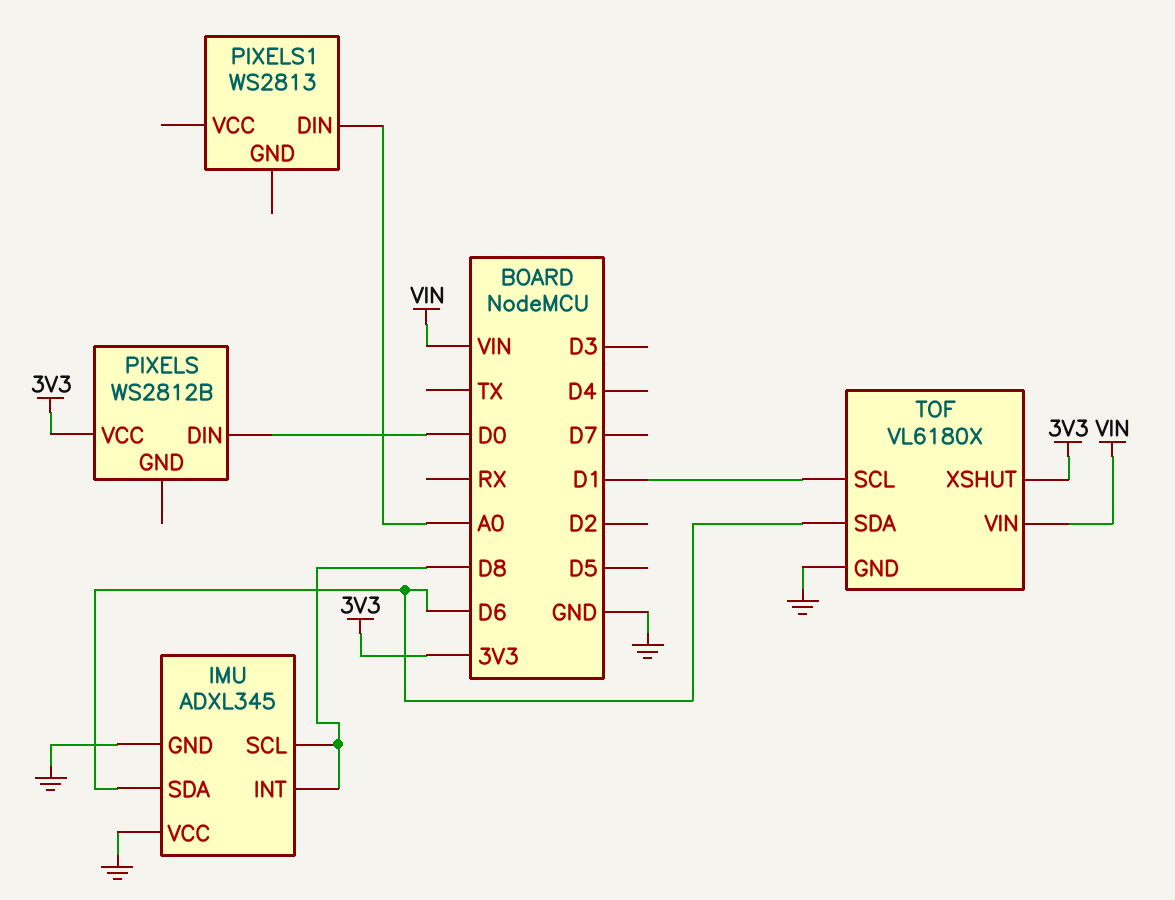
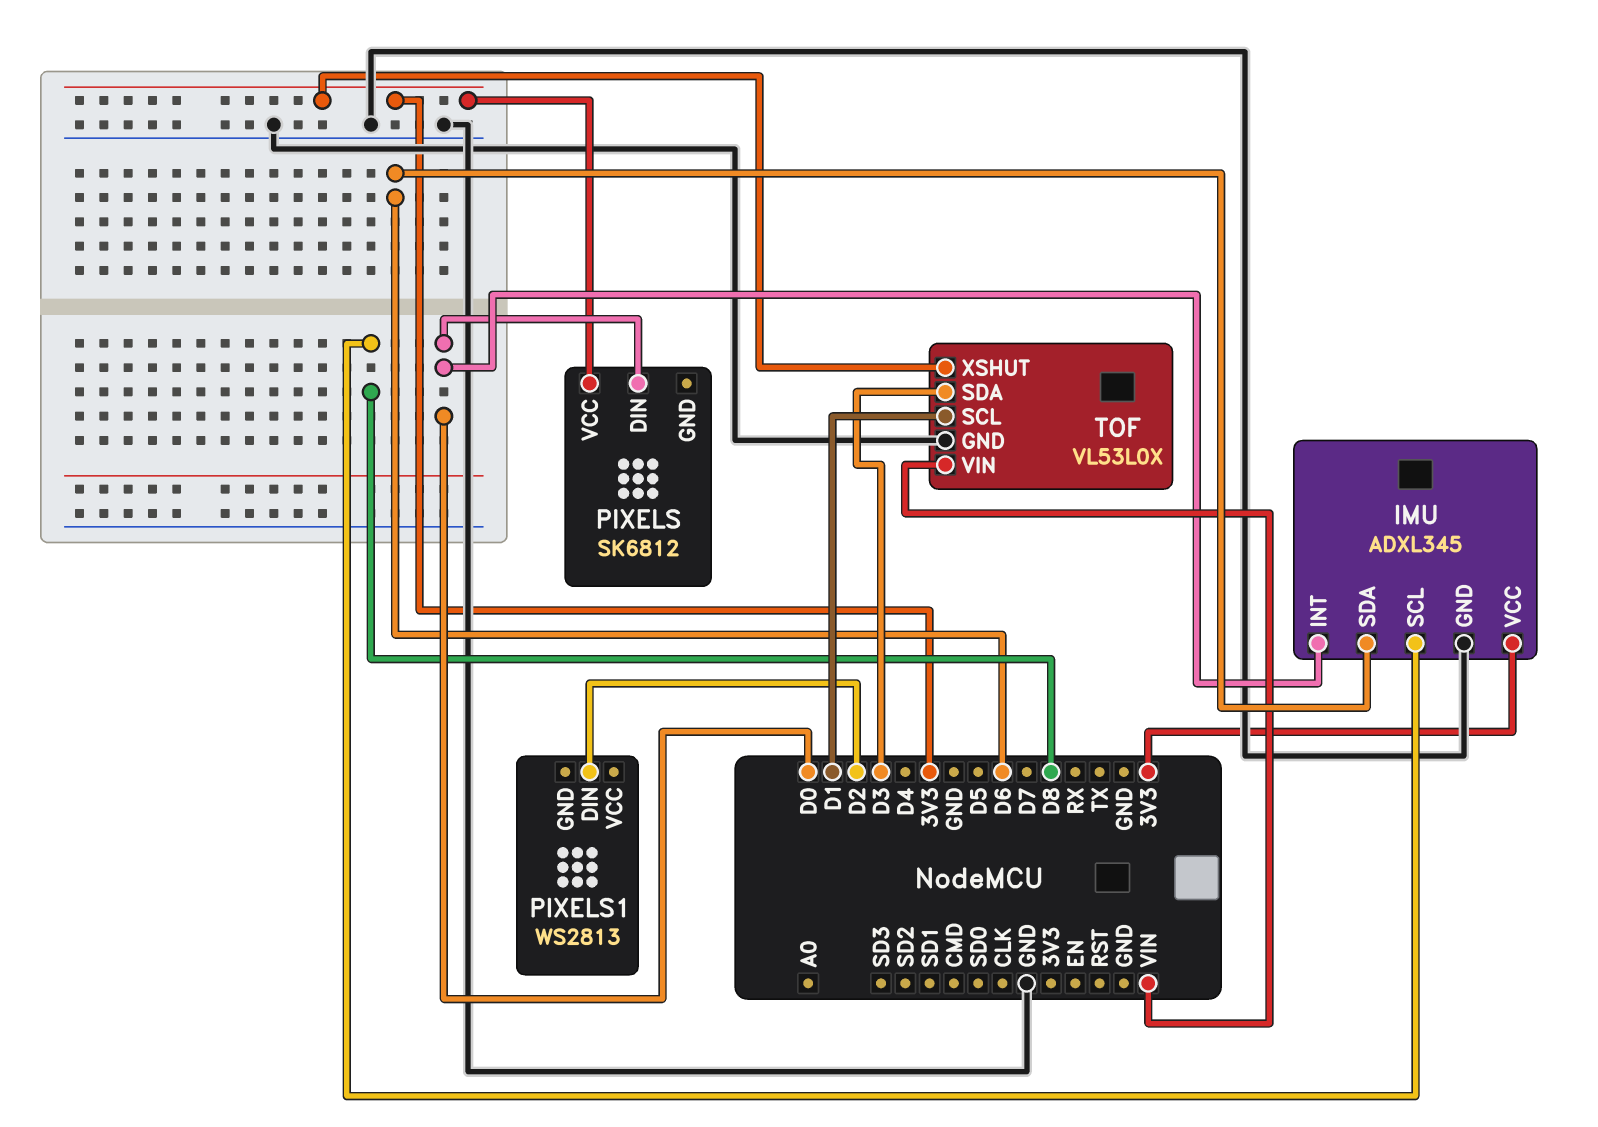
IMU pin INT: D8 -> D0
IMU pin VCC: GND -> 3V3
PIXELS: WS2812B -> SK6812
PIXELS1 pin DIN: A0 -> D2
TOF: VL6180X -> VL53L0X
TOF pin SDA: D6 -> D3

